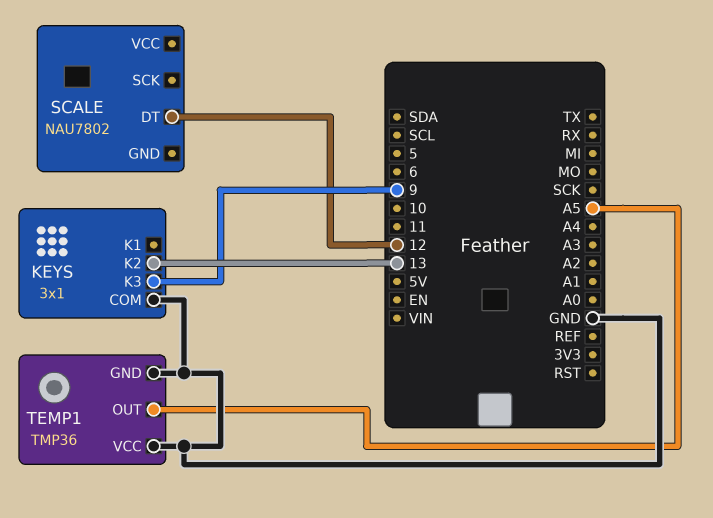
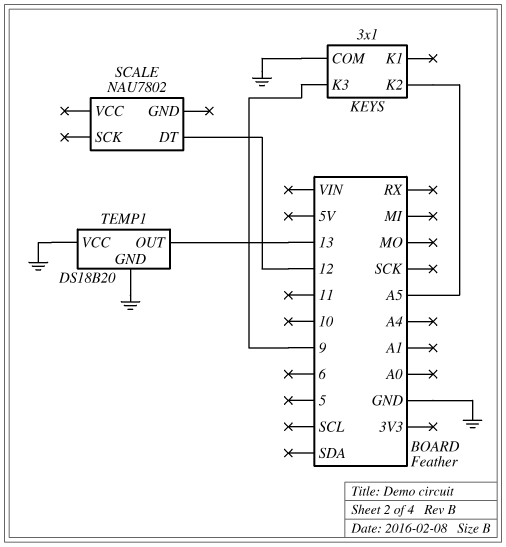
KEYS pin K2: 13 -> A5
TEMP1: TMP36 -> DS18B20
TEMP1 pin OUT: A5 -> 13

